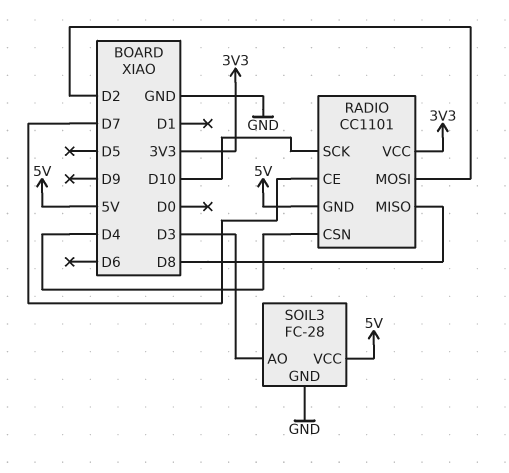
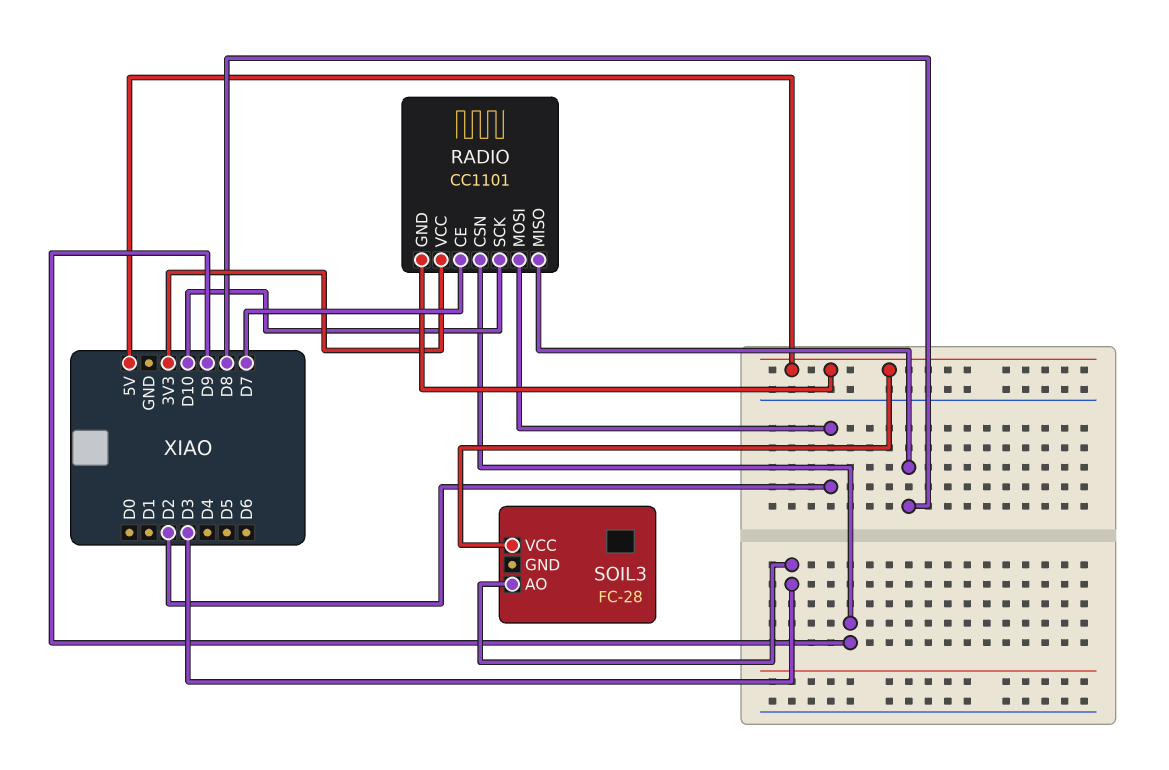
RADIO pin CSN: D4 -> D9
SOIL3 pin GND: GND -> none

